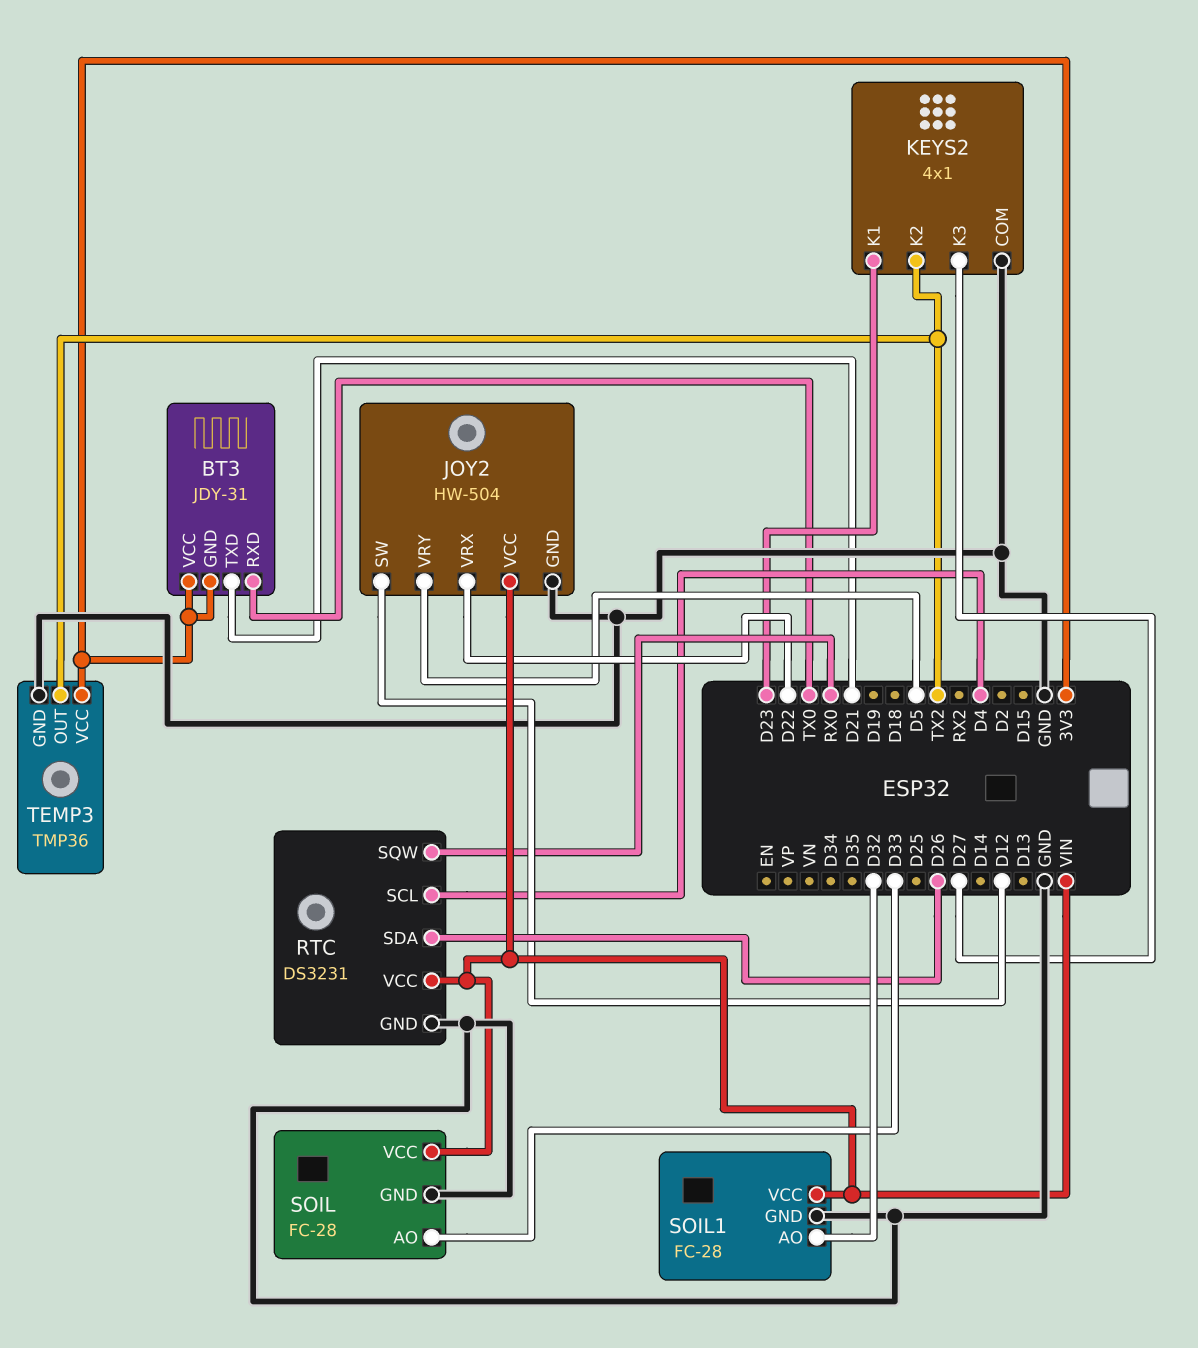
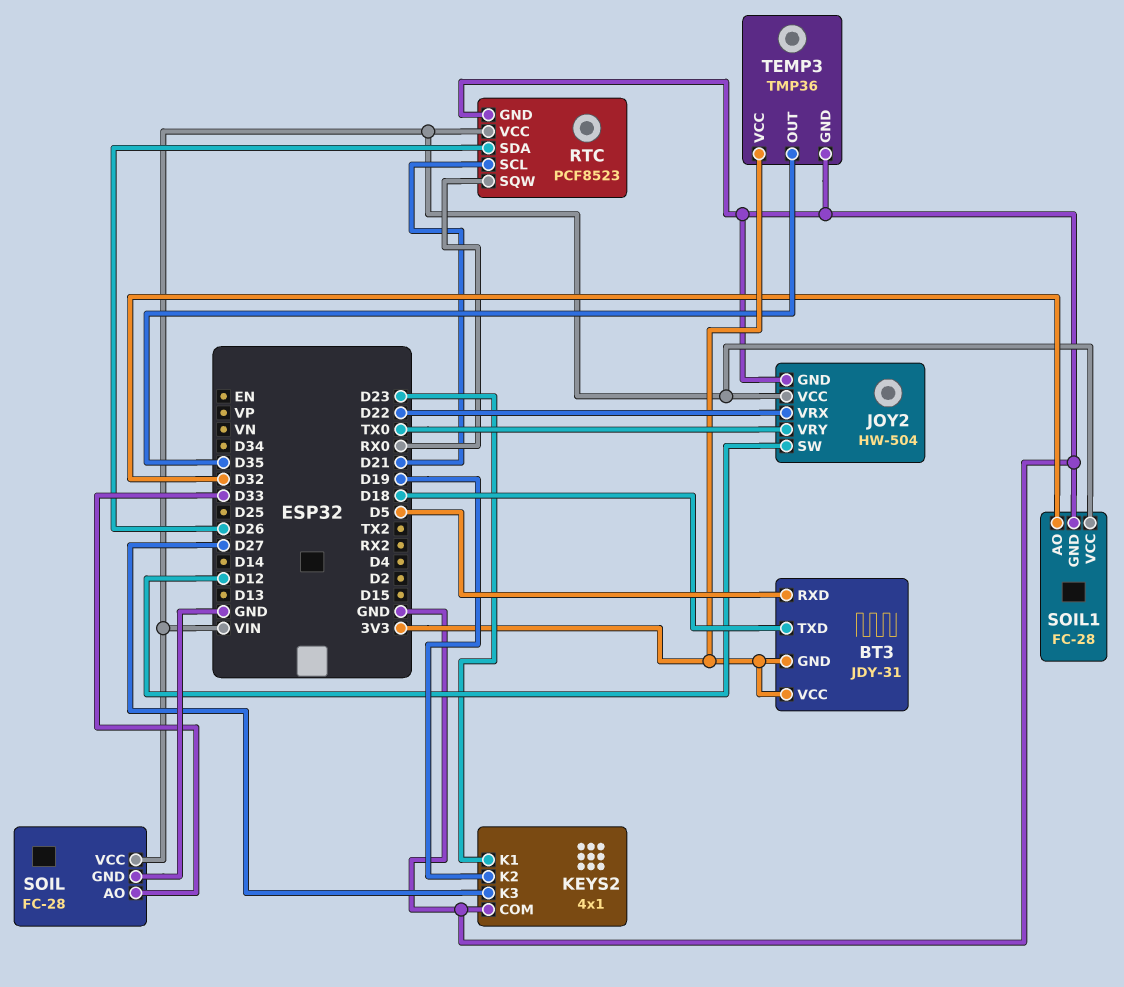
BT3 pin RXD: TX0 -> D5
BT3 pin TXD: D21 -> D18
JOY2 pin VRY: D5 -> TX0
KEYS2 pin K2: TX2 -> D19
RTC: DS3231 -> PCF8523
RTC pin SCL: D4 -> D21
TEMP3 pin OUT: TX2 -> D35

